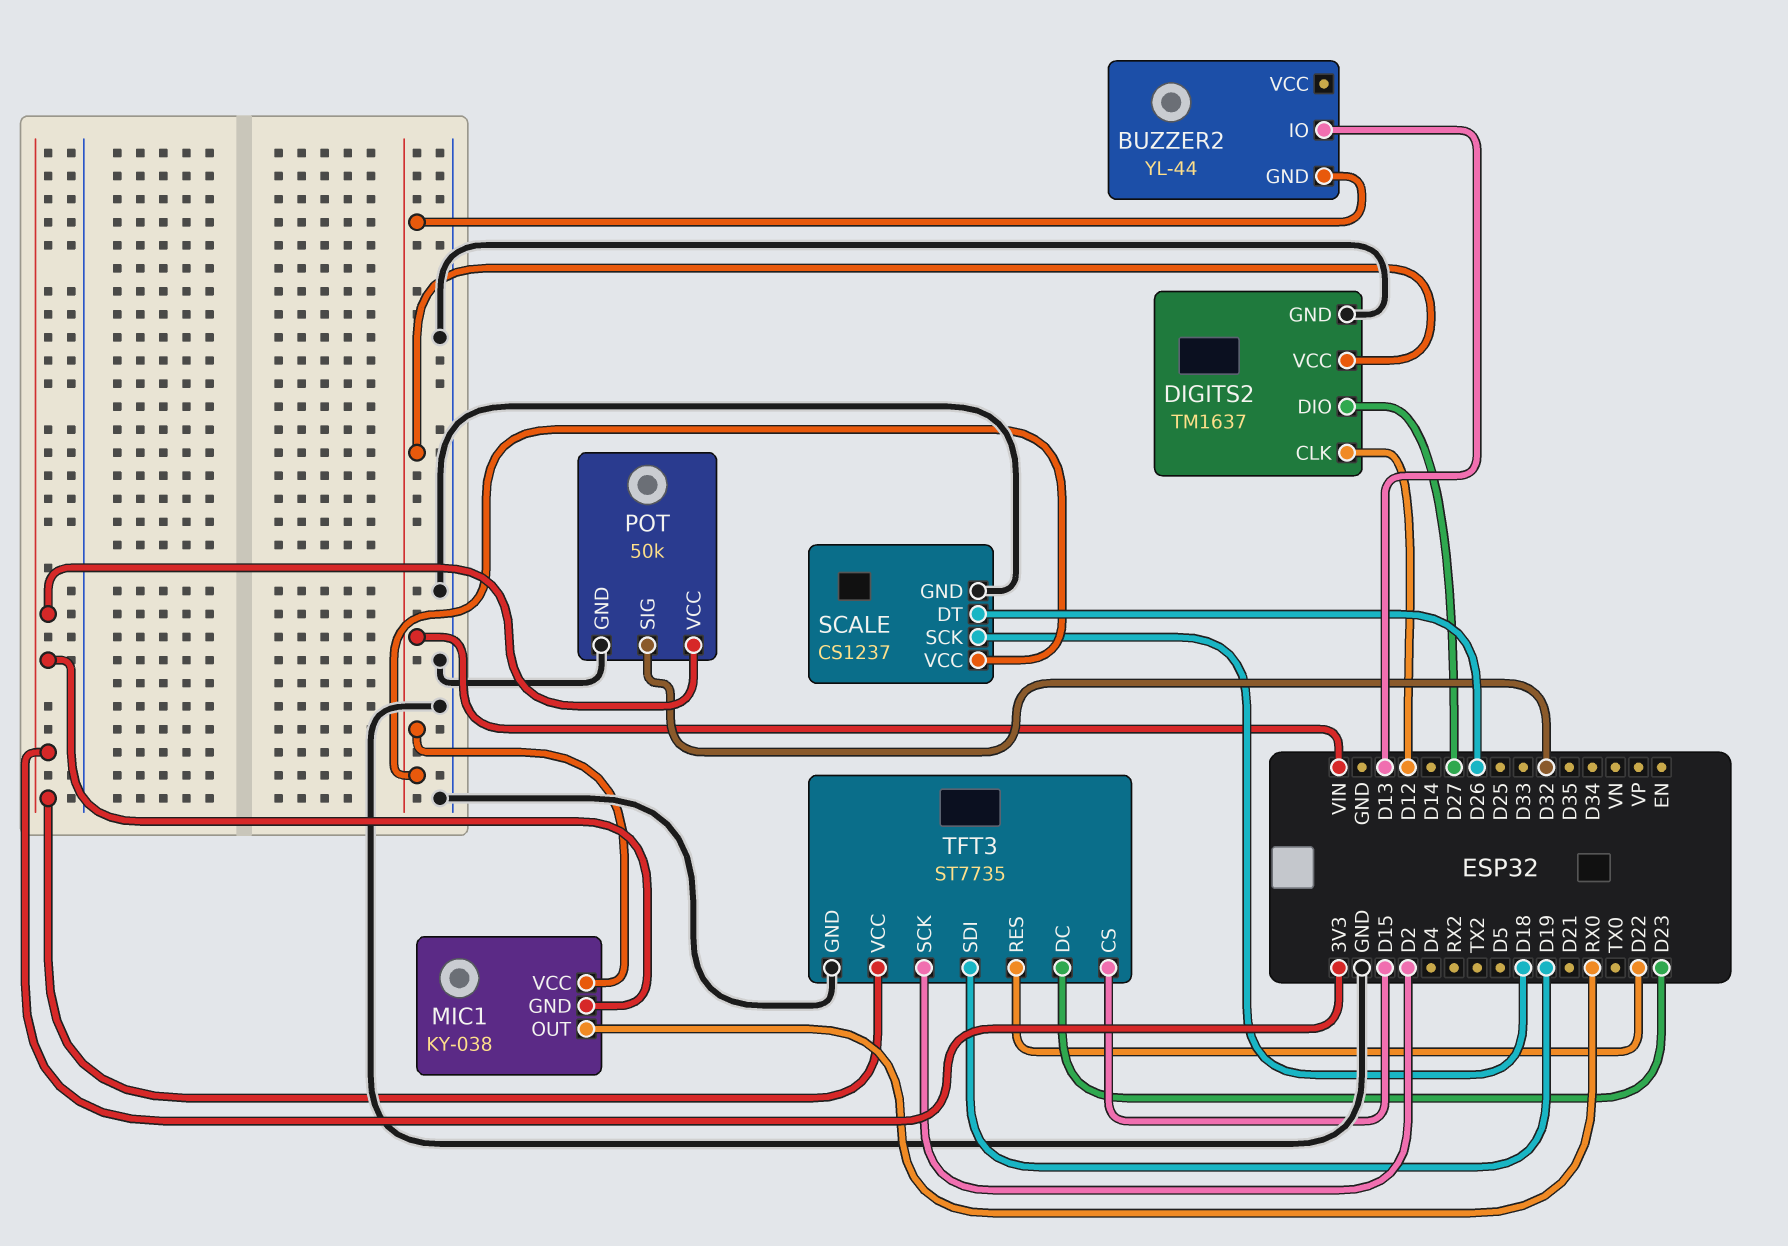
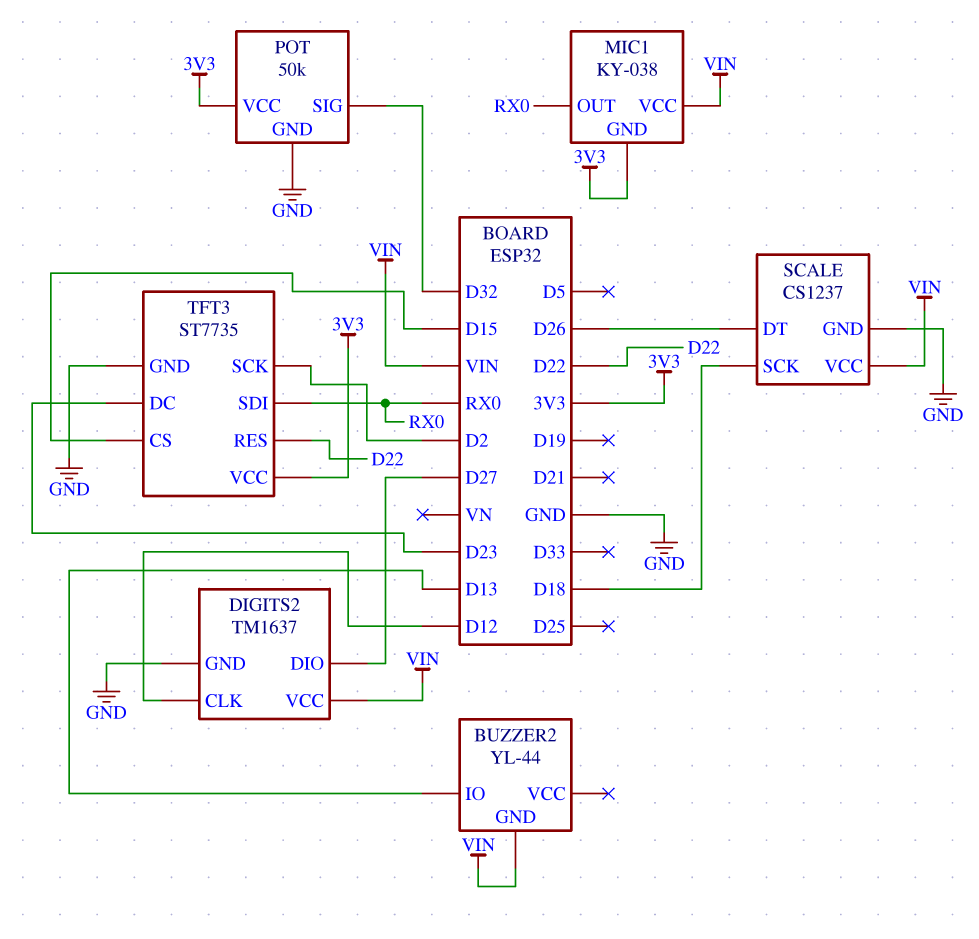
TFT3 pin SDI: D19 -> RX0

